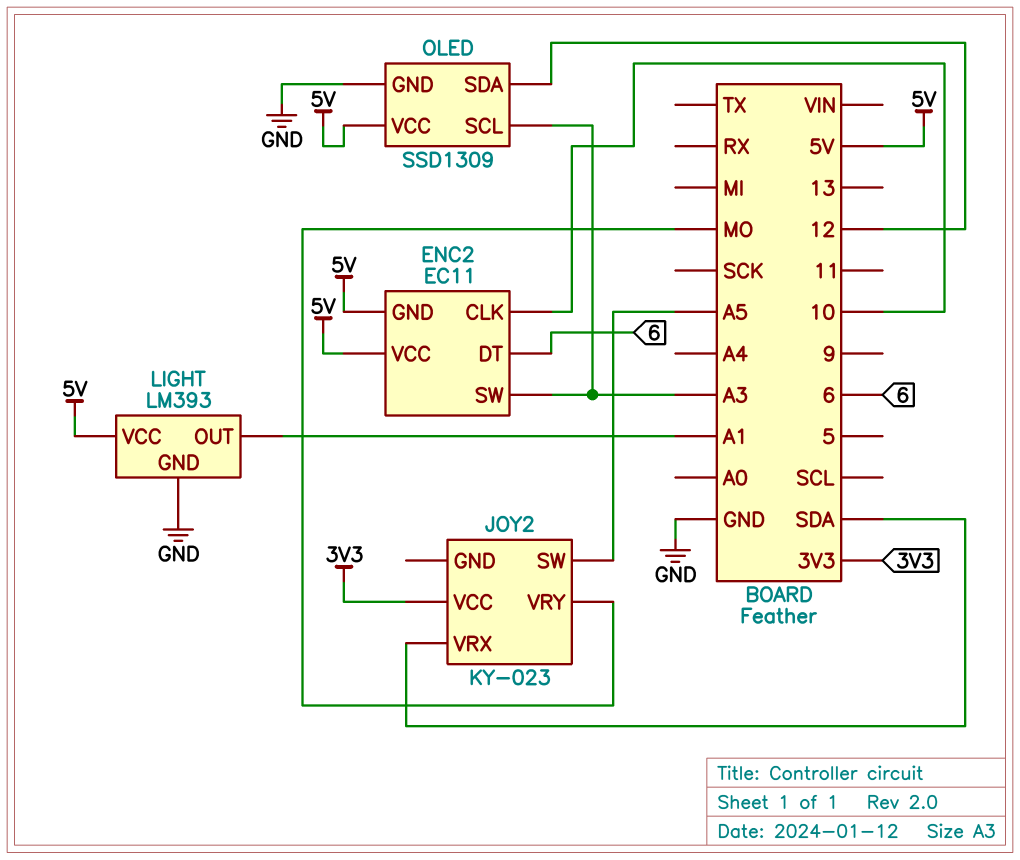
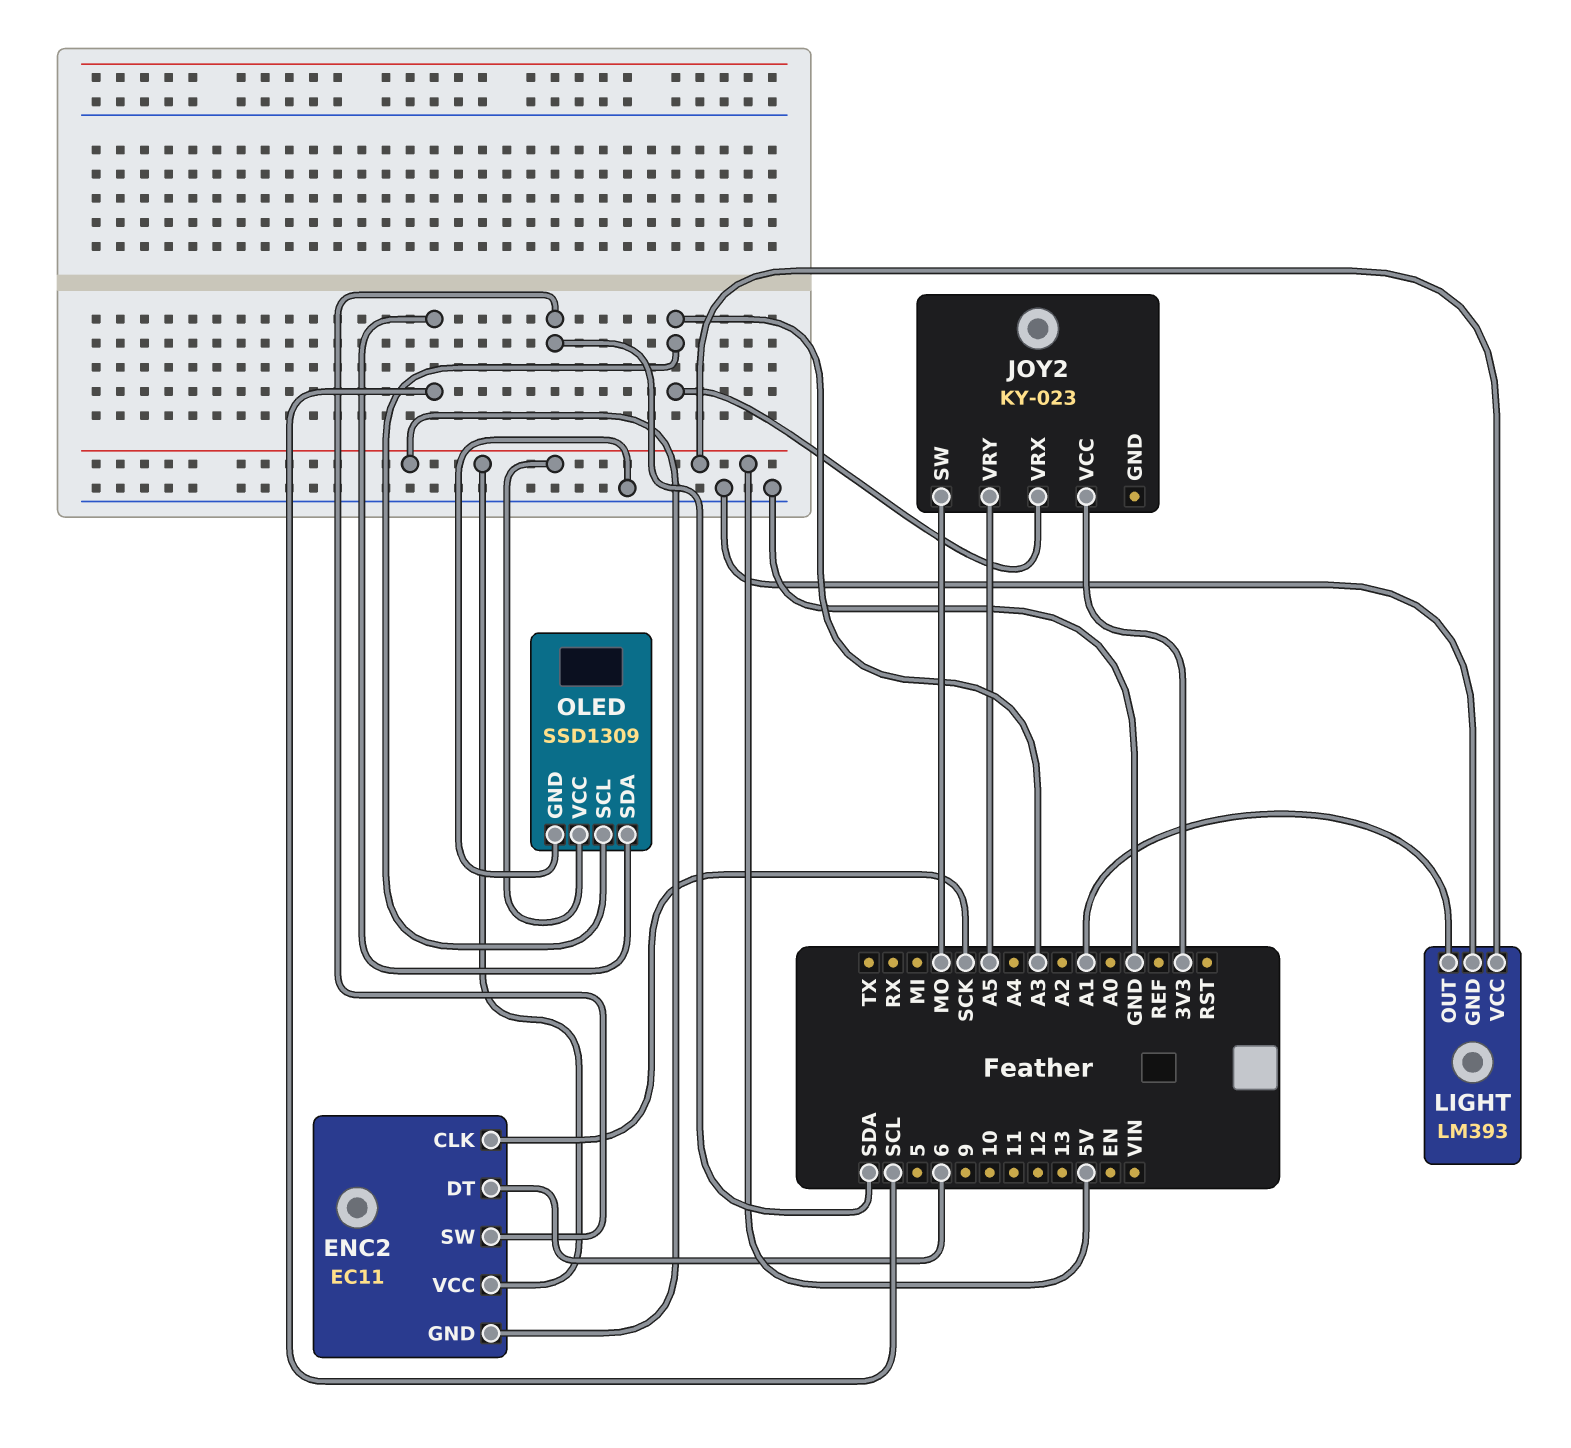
ENC2 pin CLK: 10 -> SCK
ENC2 pin SW: A3 -> SDA
JOY2 pin SW: A5 -> MO
JOY2 pin VRX: SDA -> A3
JOY2 pin VRY: MO -> A5
OLED pin SDA: 12 -> SCL

